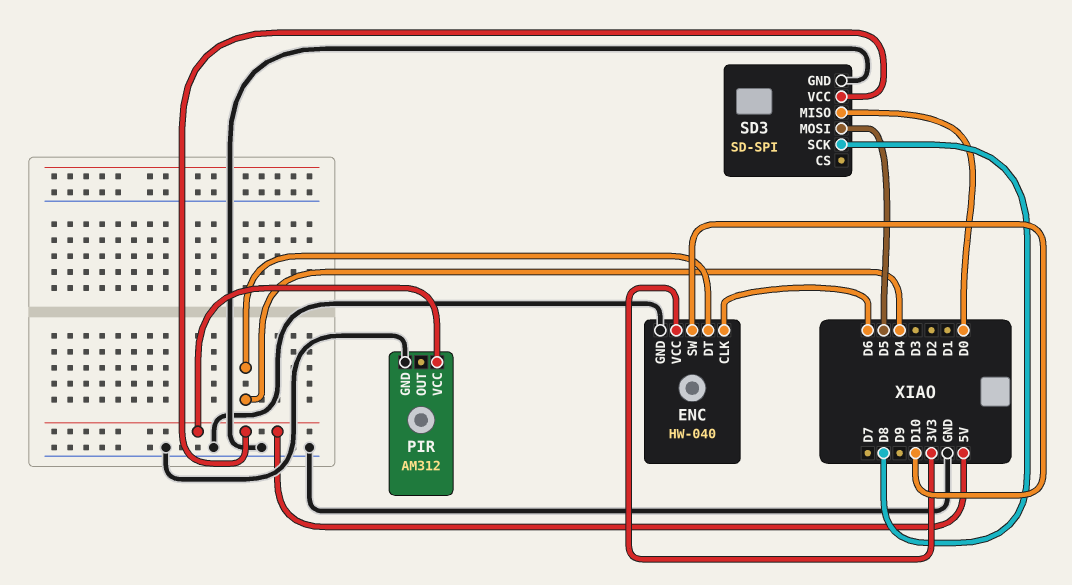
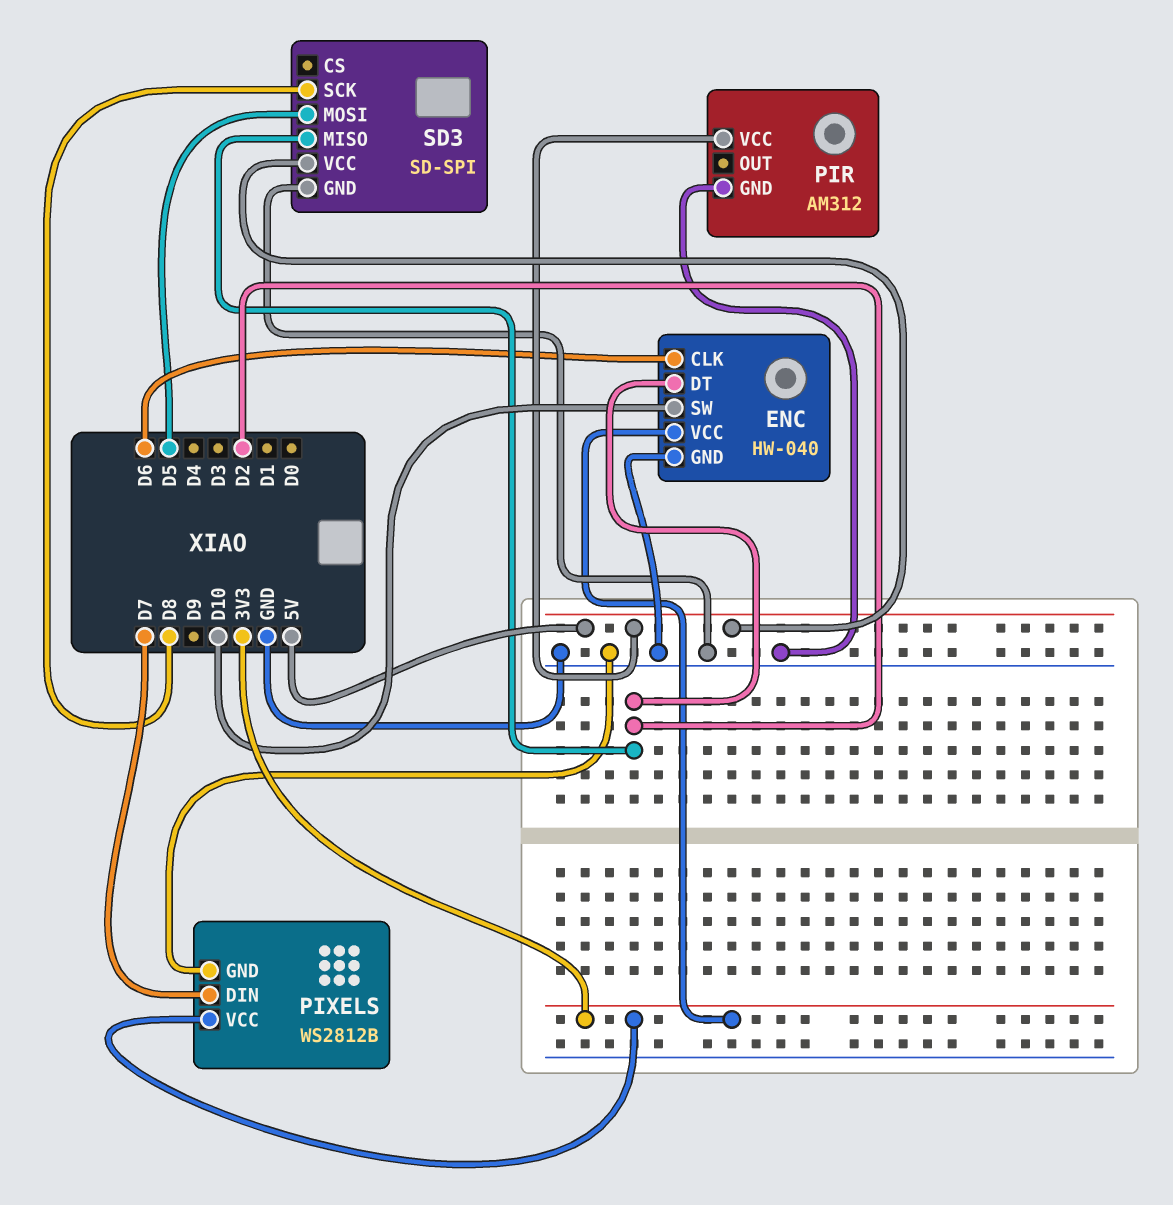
ENC pin DT: D4 -> D2
PIXELS: none -> WS2812B
PIXELS pin DIN: none -> D7
PIXELS pin GND: none -> GND
PIXELS pin VCC: none -> 3V3
SD3 pin MISO: D0 -> D2

